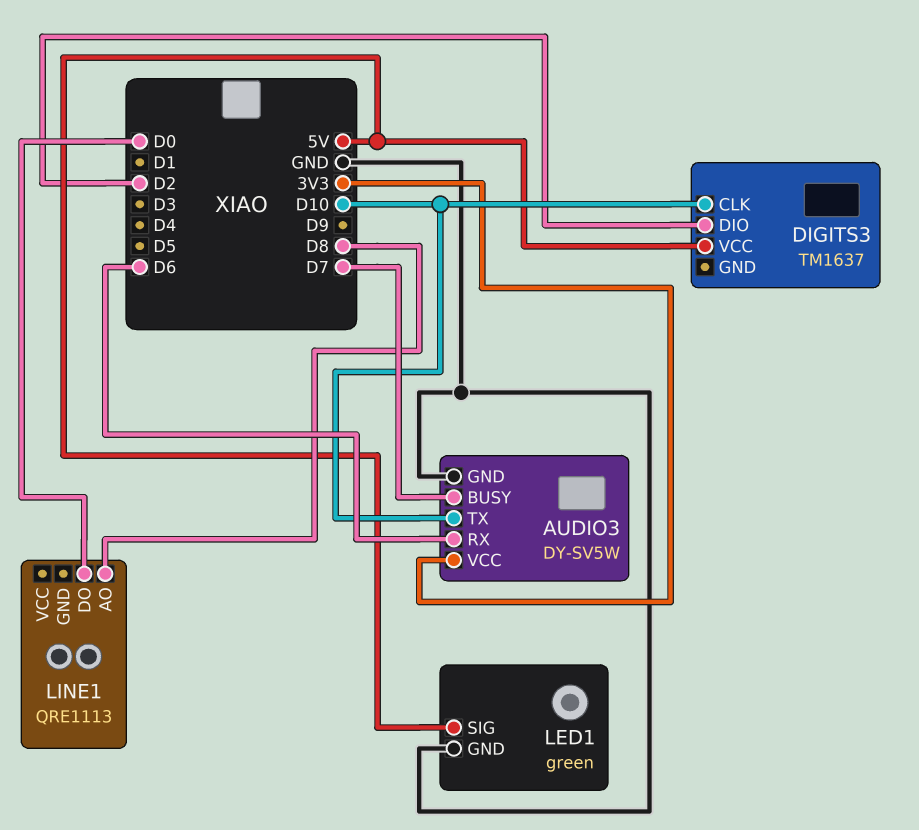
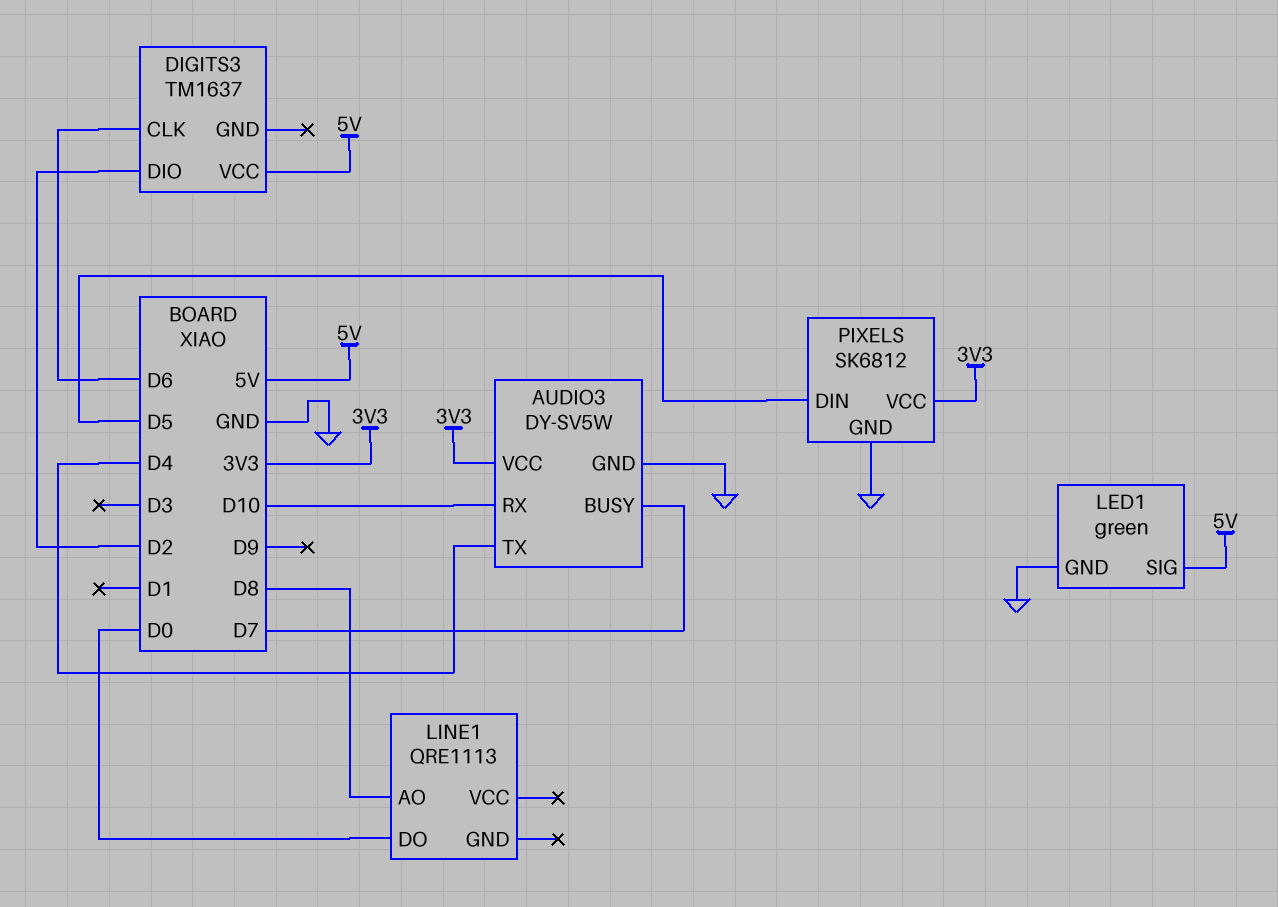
AUDIO3 pin RX: D6 -> D10
AUDIO3 pin TX: D10 -> D4
DIGITS3 pin CLK: D10 -> D6
PIXELS: none -> SK6812
PIXELS pin DIN: none -> D5
PIXELS pin GND: none -> GND
PIXELS pin VCC: none -> 3V3

